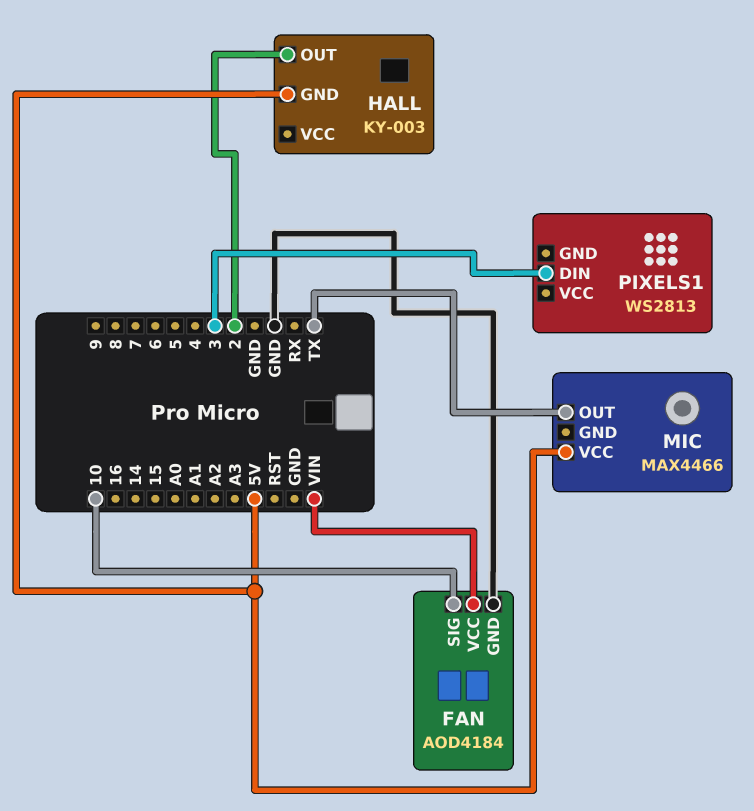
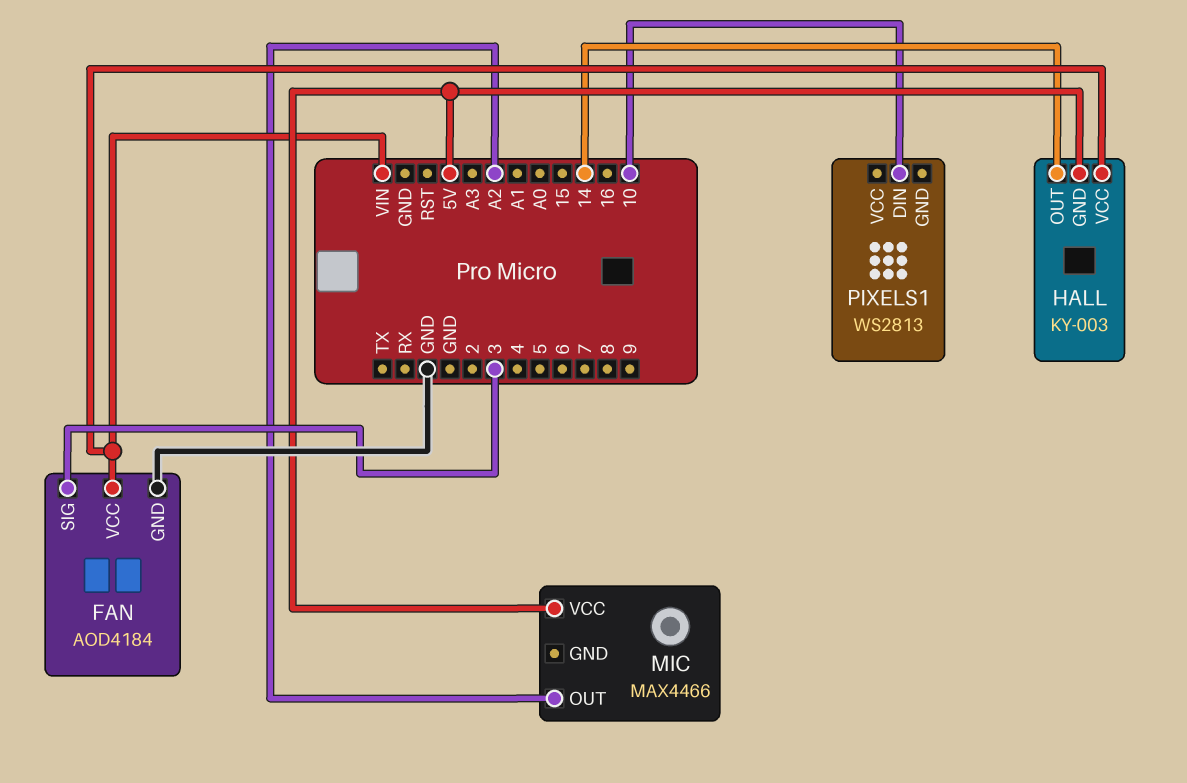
FAN pin SIG: 10 -> 3
HALL pin OUT: 2 -> 14
HALL pin VCC: none -> VIN
MIC pin OUT: TX -> A2
PIXELS1 pin DIN: 3 -> 10

